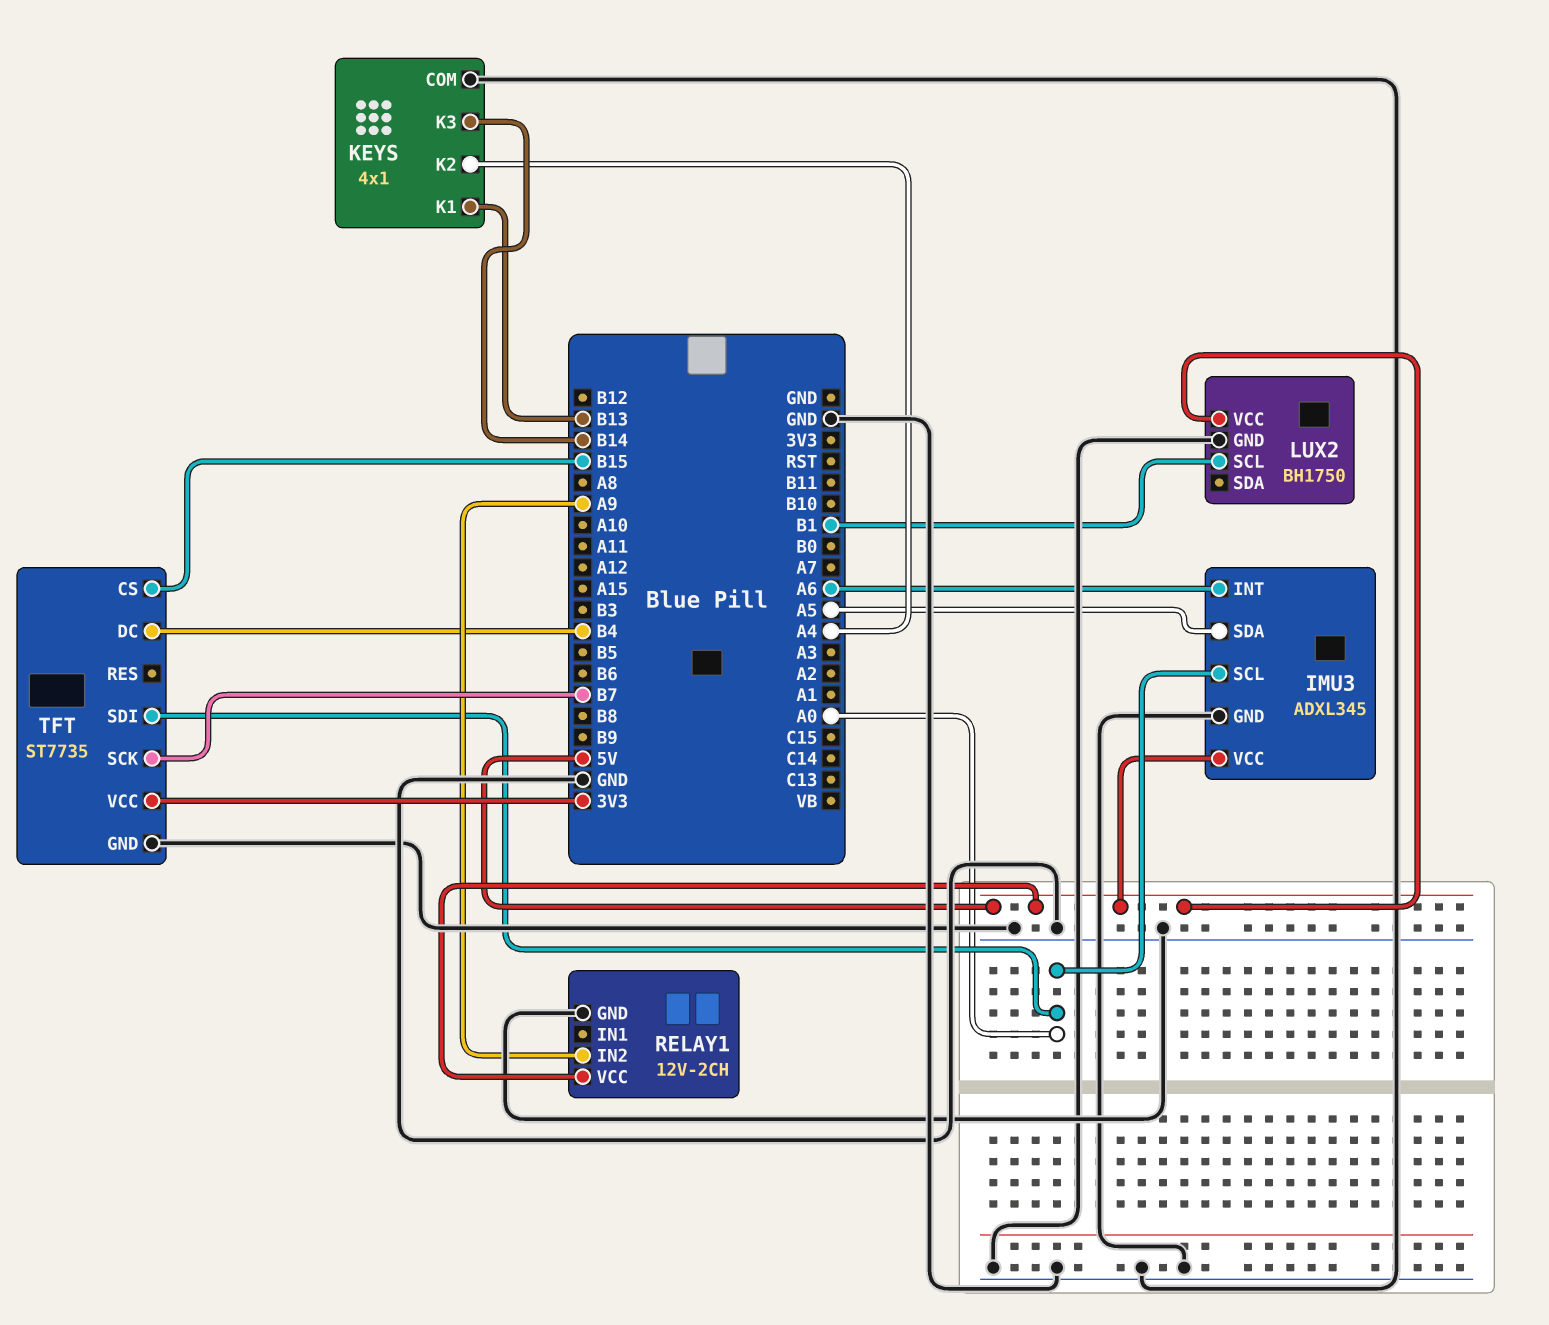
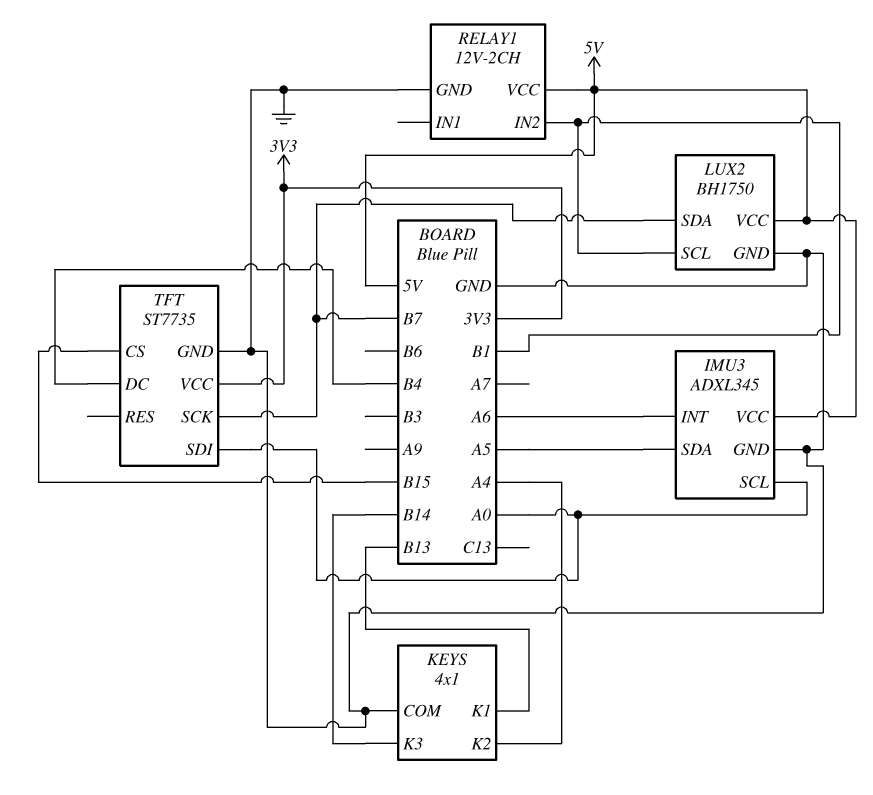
LUX2 pin SDA: none -> B7
RELAY1 pin IN2: A9 -> B1

